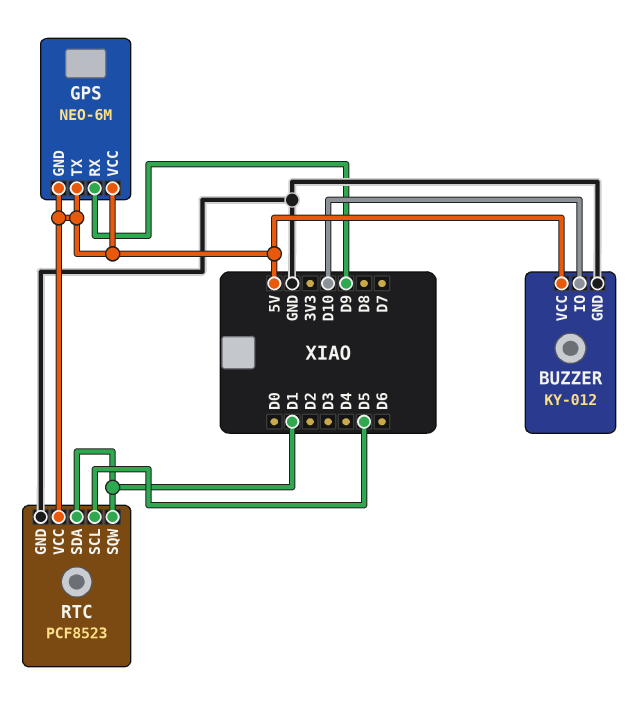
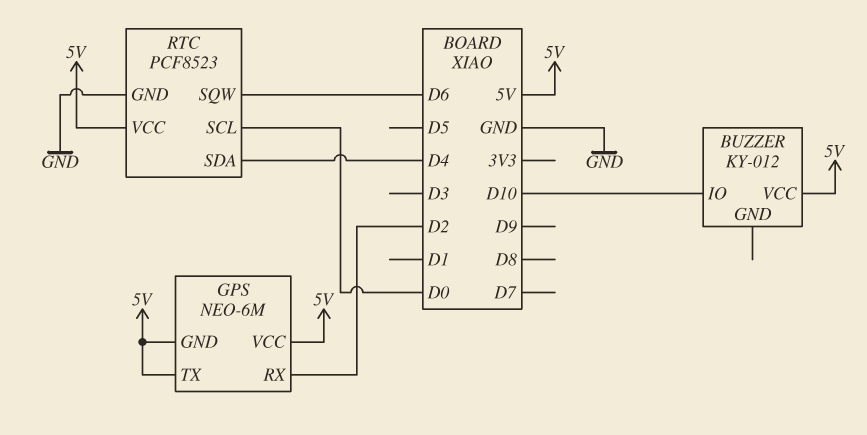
BUZZER pin GND: GND -> none
GPS pin RX: D9 -> D2
RTC pin SCL: D5 -> D0
RTC pin SDA: D1 -> D4
RTC pin SQW: D1 -> D6

